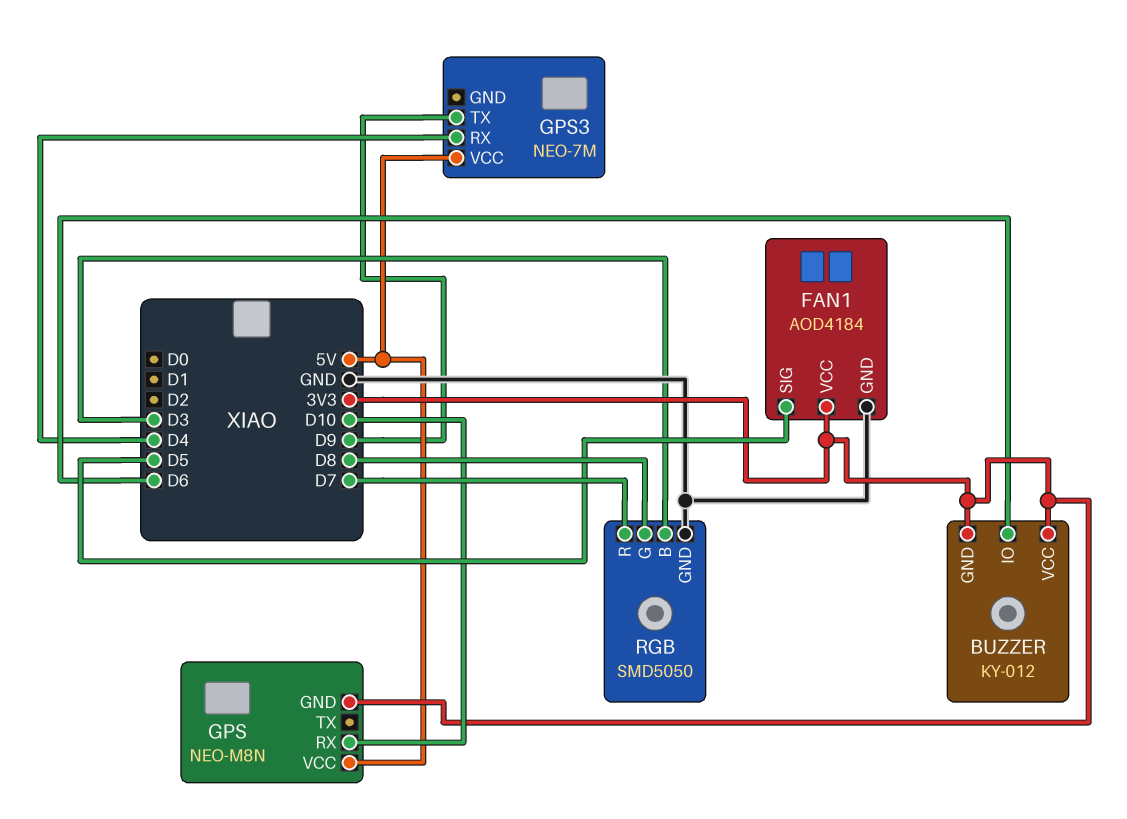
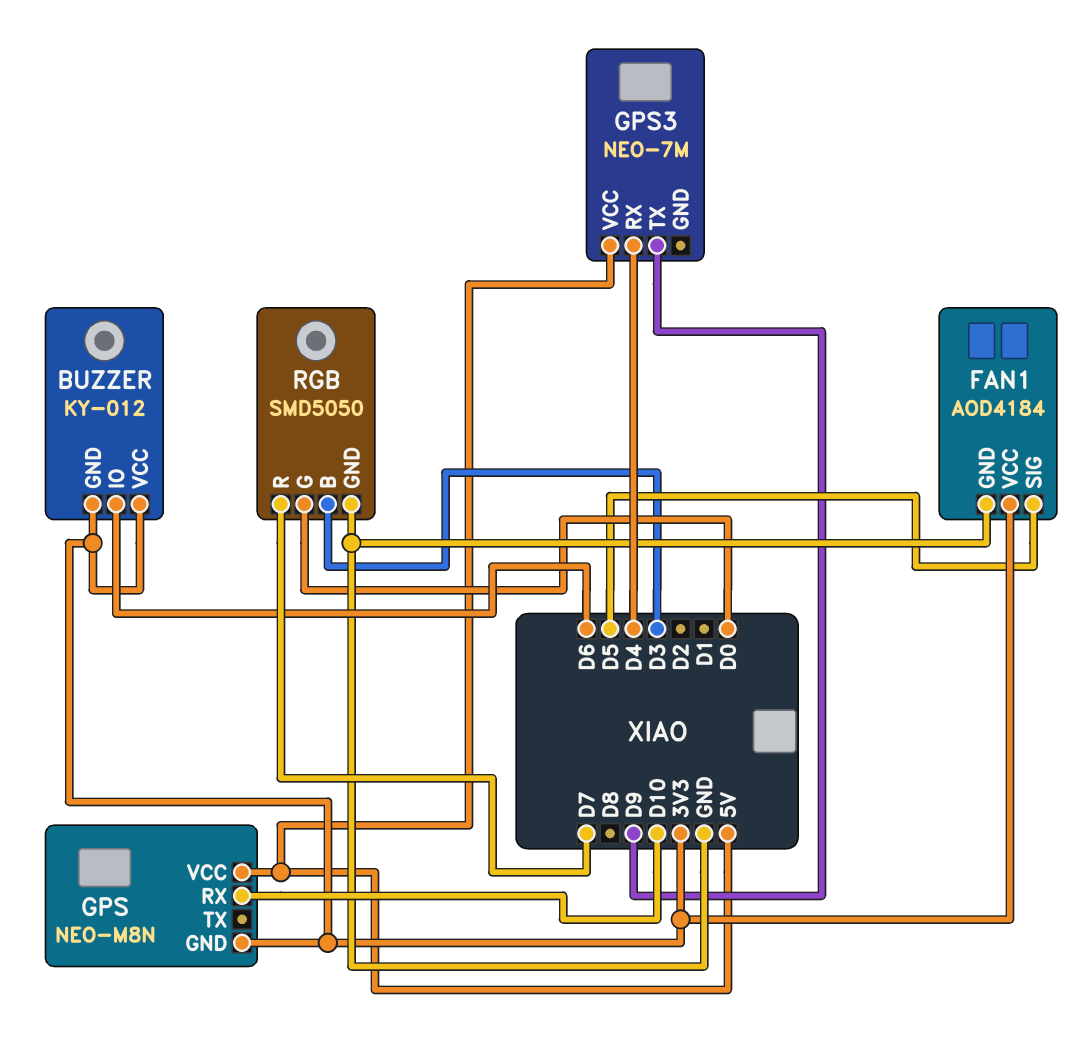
RGB pin G: D8 -> D0

